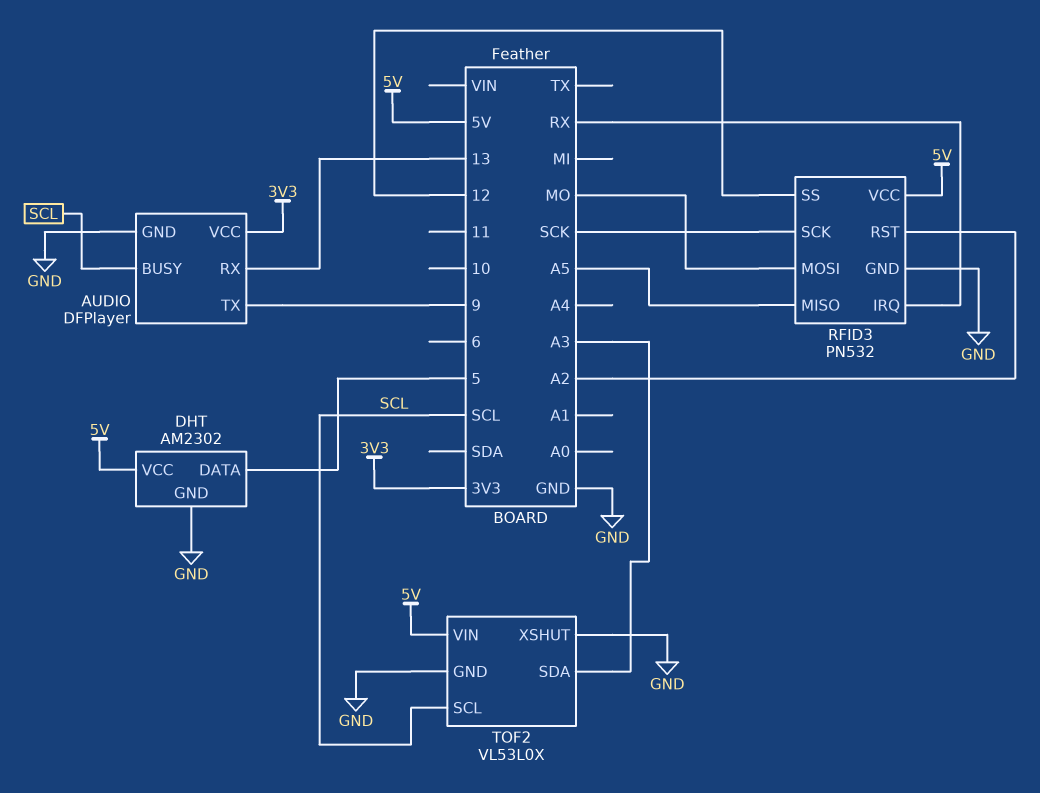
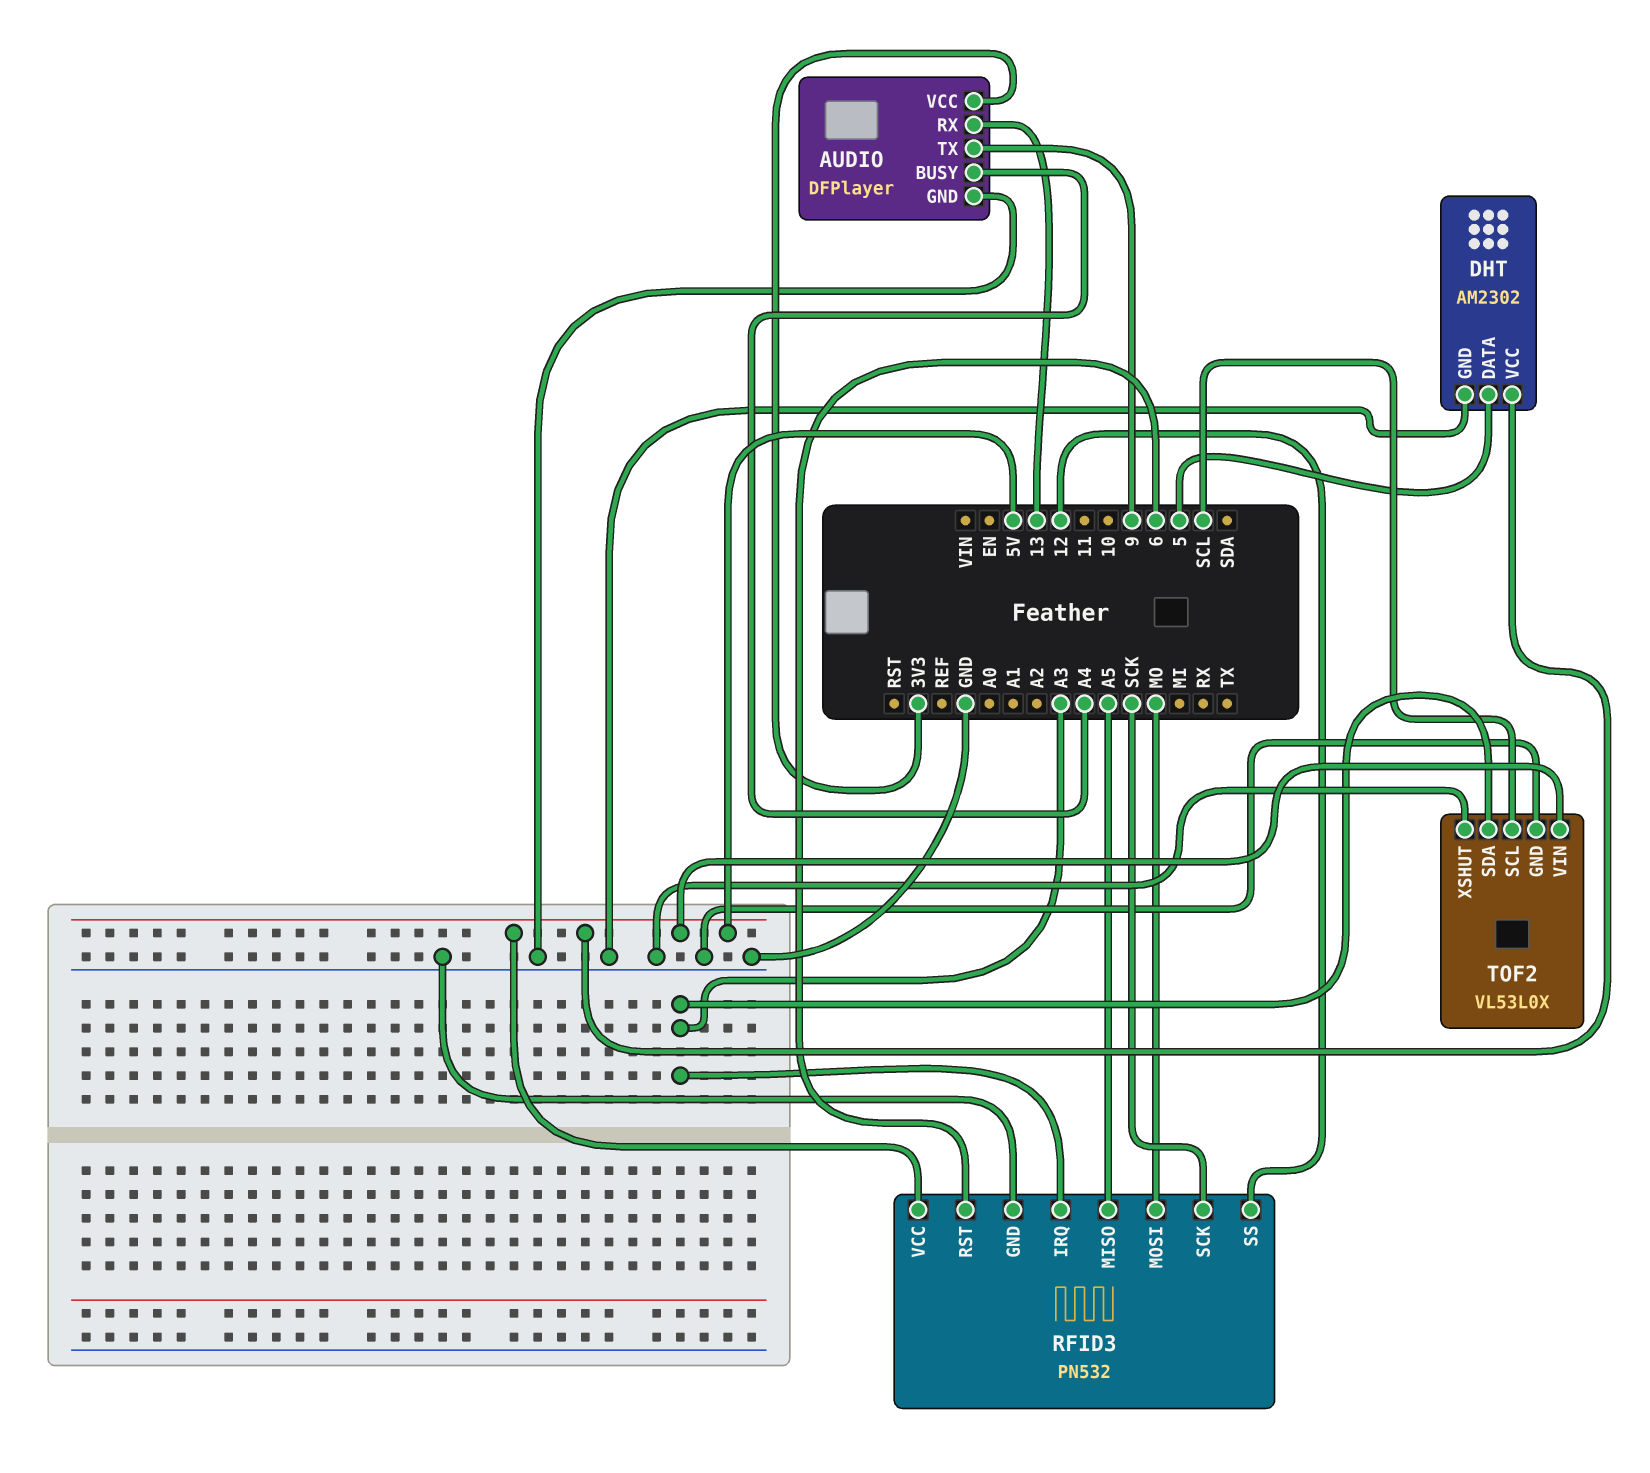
AUDIO pin BUSY: SCL -> A4
RFID3 pin IRQ: RX -> A3
RFID3 pin RST: A2 -> 6

